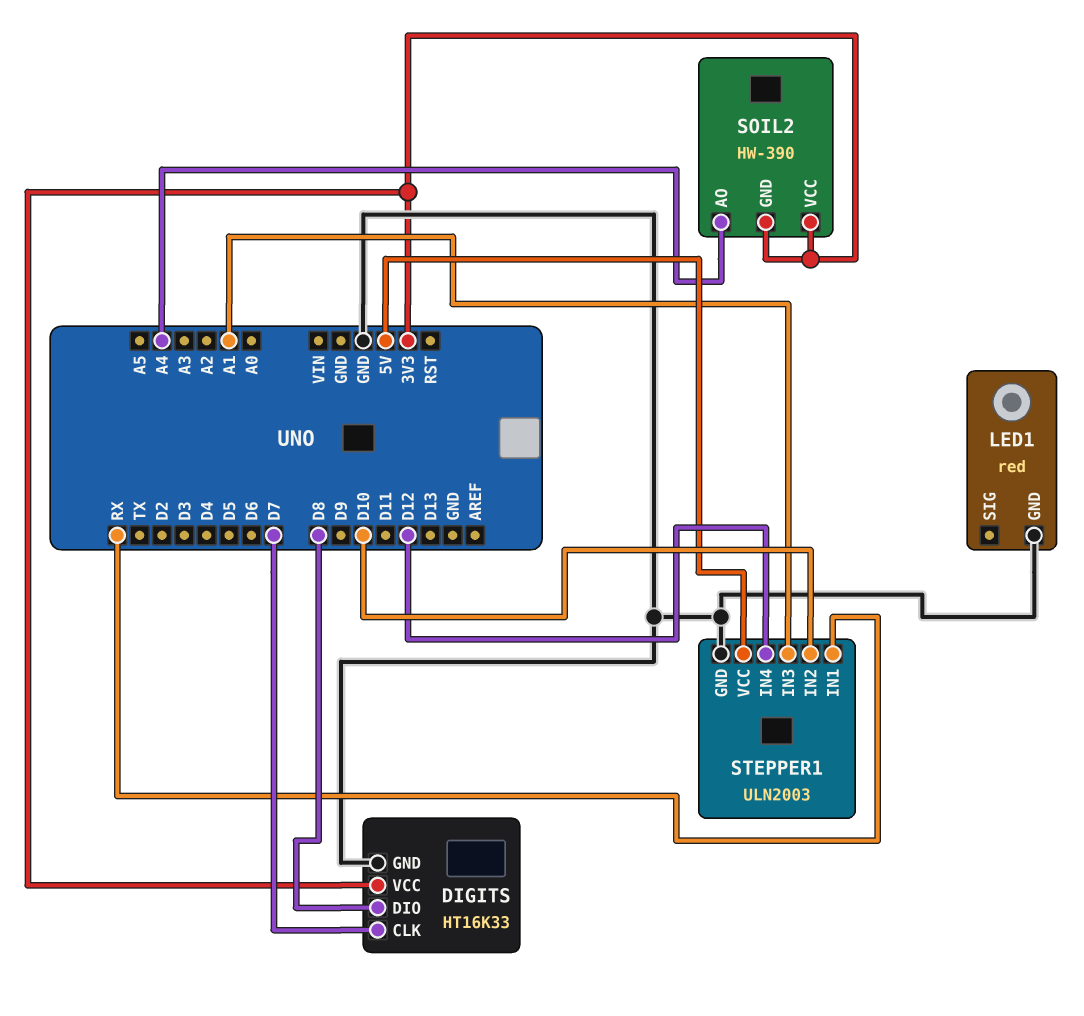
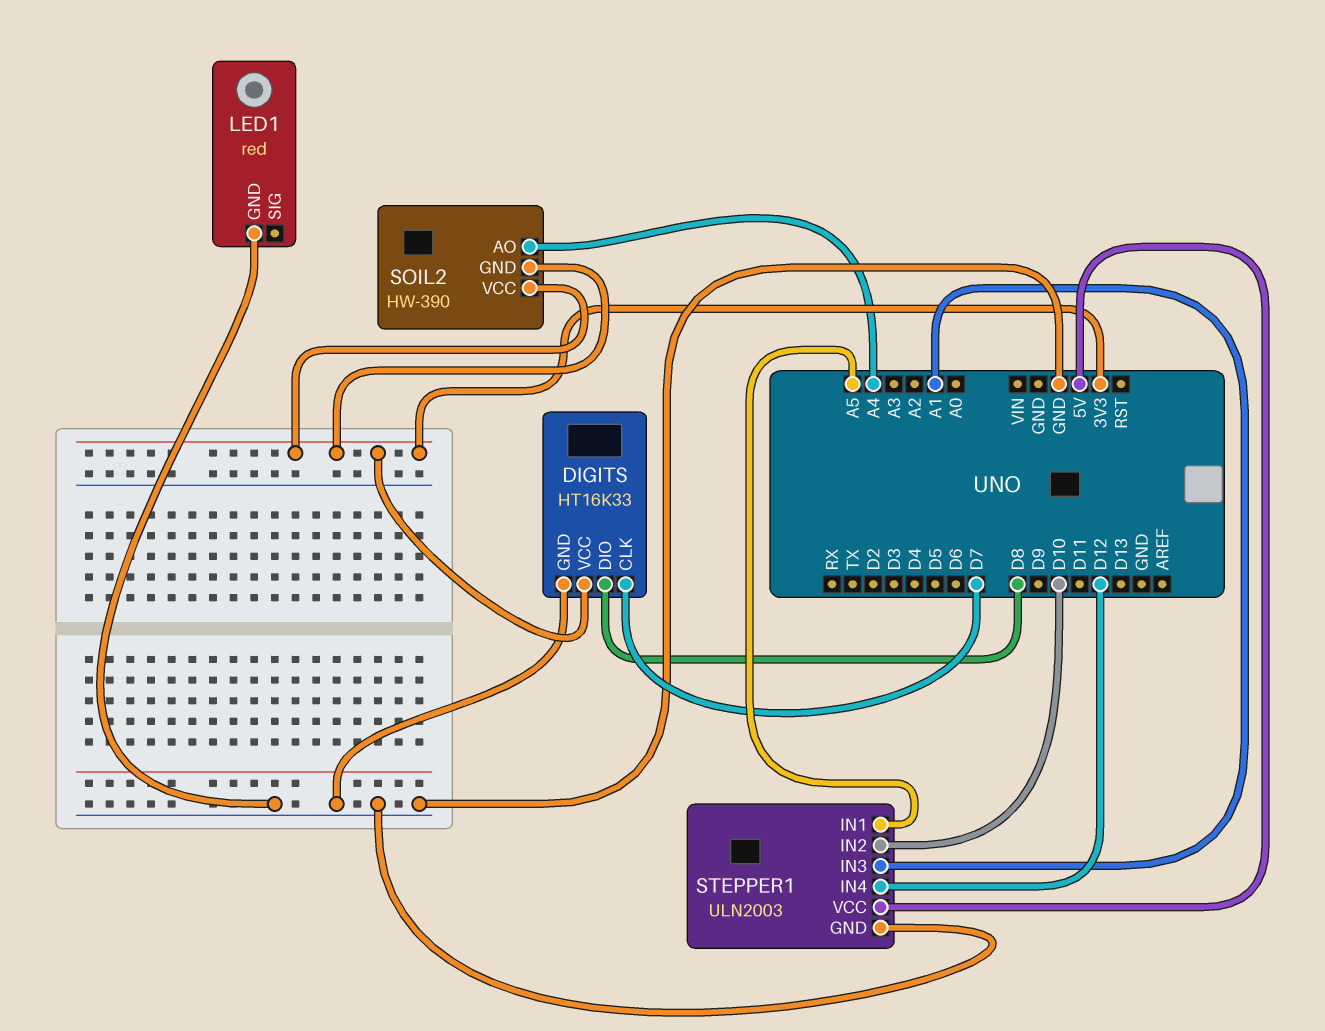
STEPPER1 pin IN1: RX -> A5

